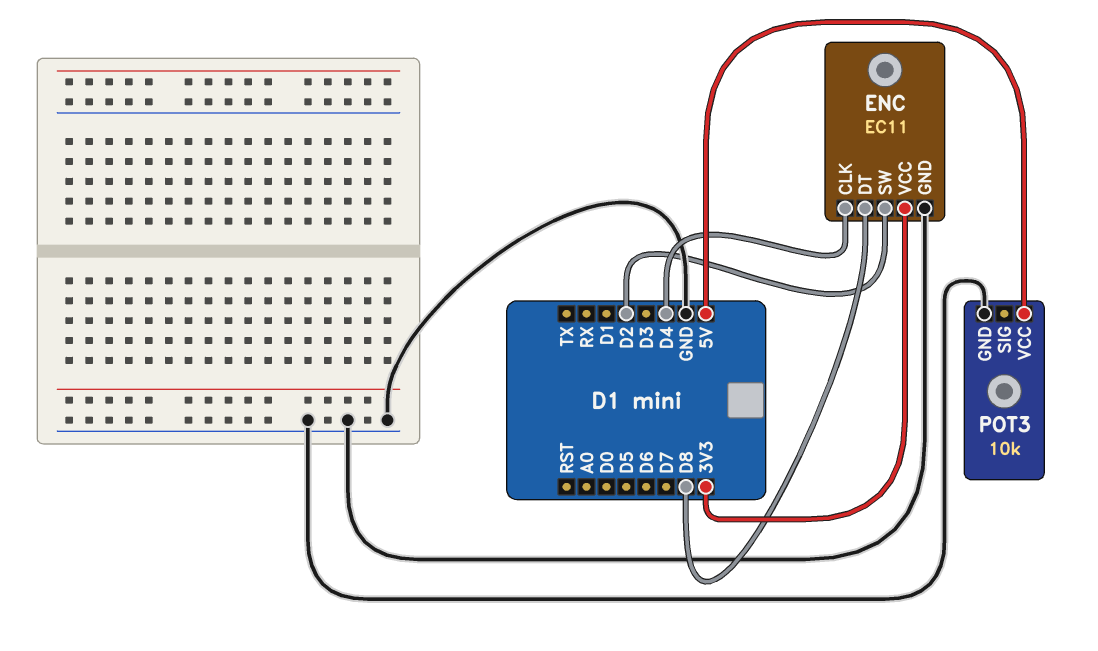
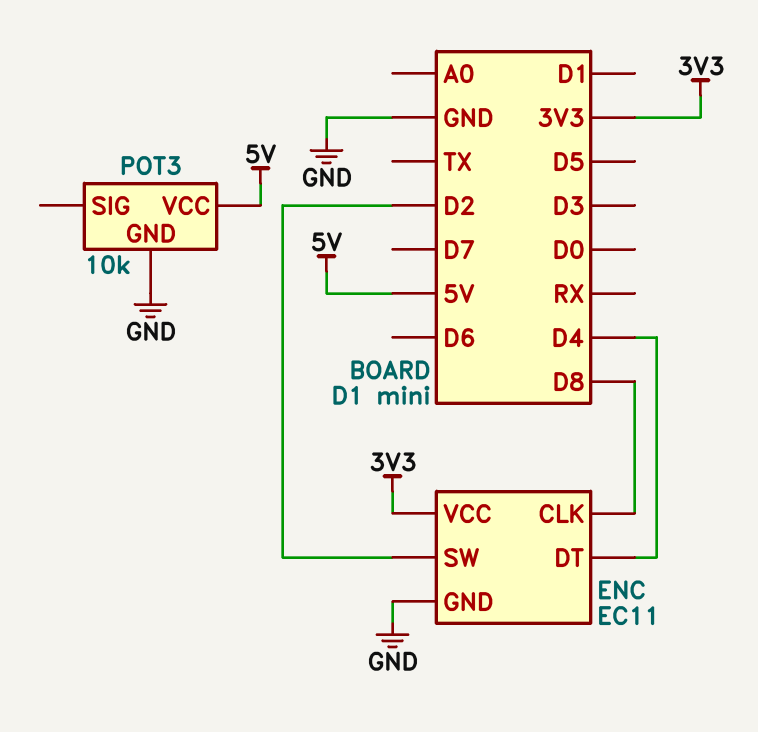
ENC pin CLK: D4 -> D8
ENC pin DT: D8 -> D4

